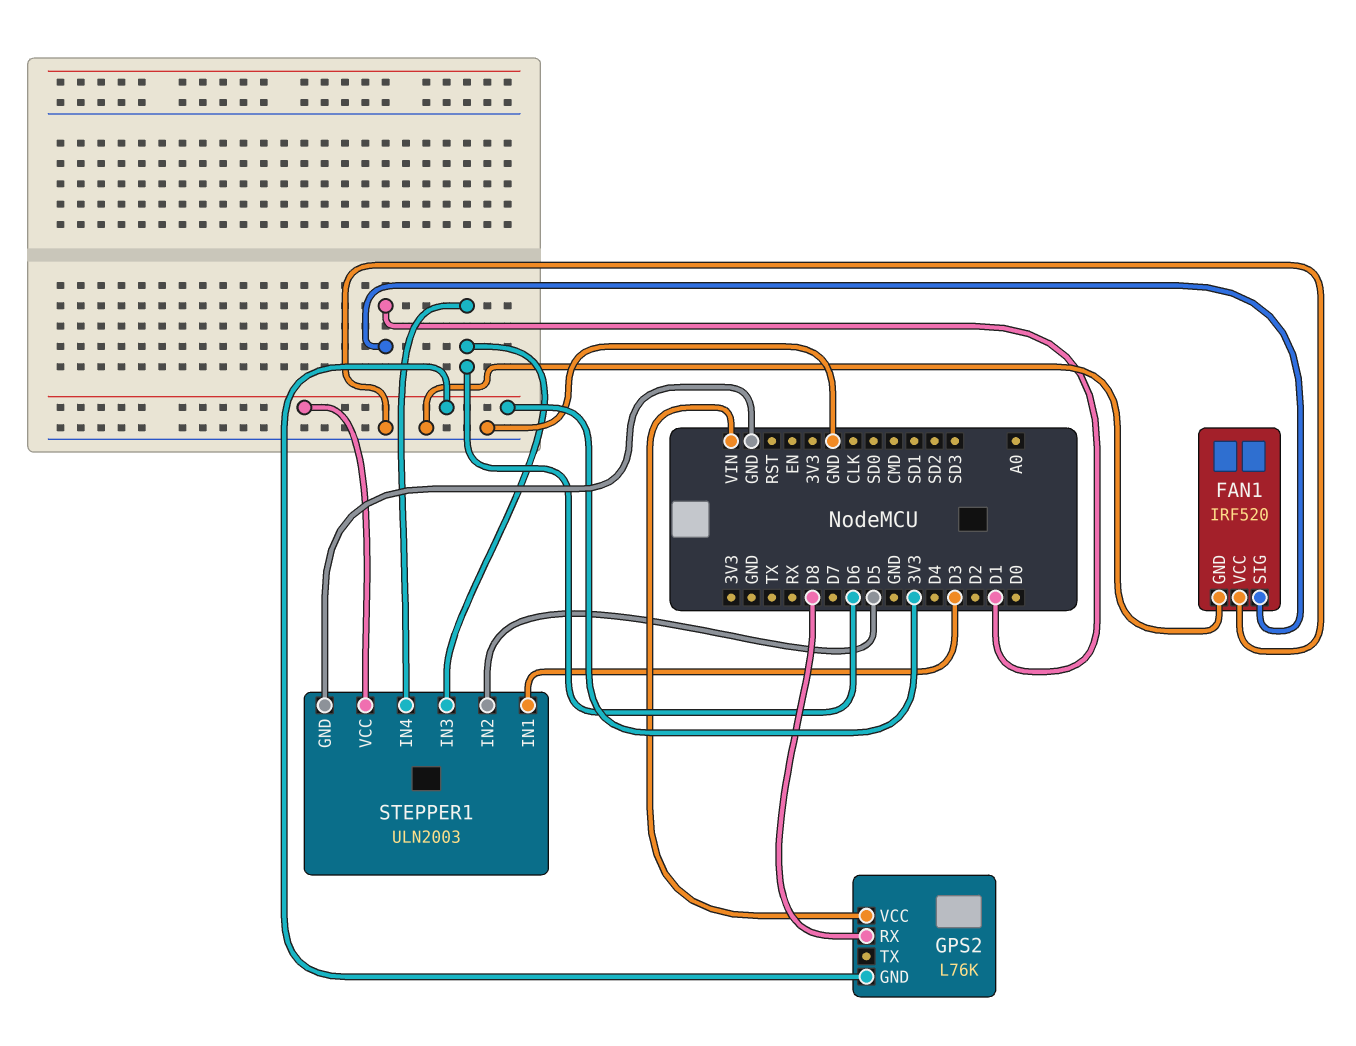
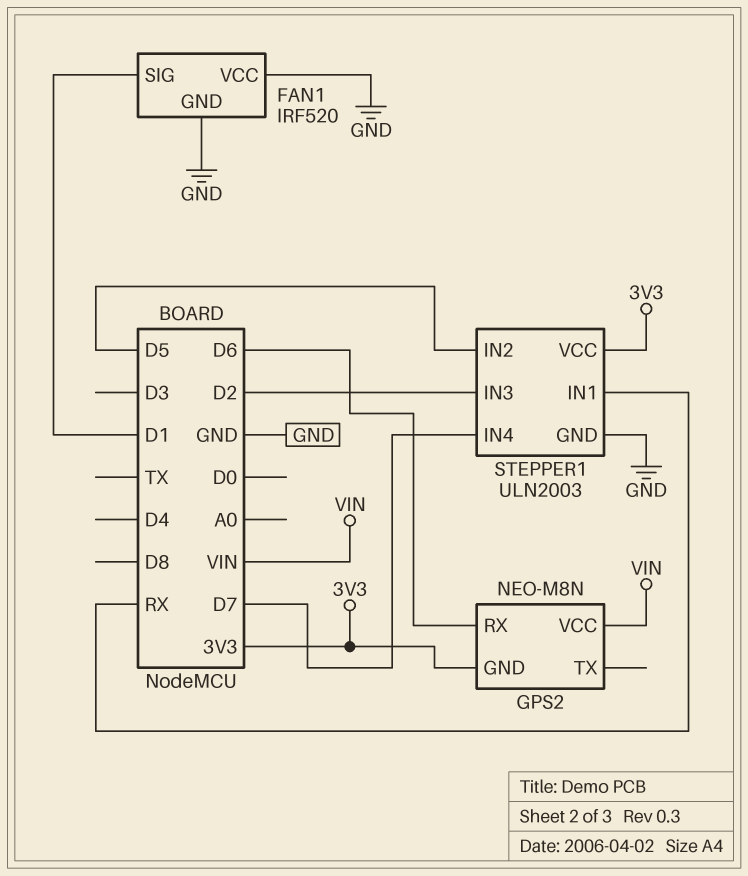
GPS2: L76K -> NEO-M8N
GPS2 pin RX: D8 -> D6
STEPPER1 pin IN1: D3 -> RX
STEPPER1 pin IN3: D6 -> D2
STEPPER1 pin IN4: D6 -> D7

